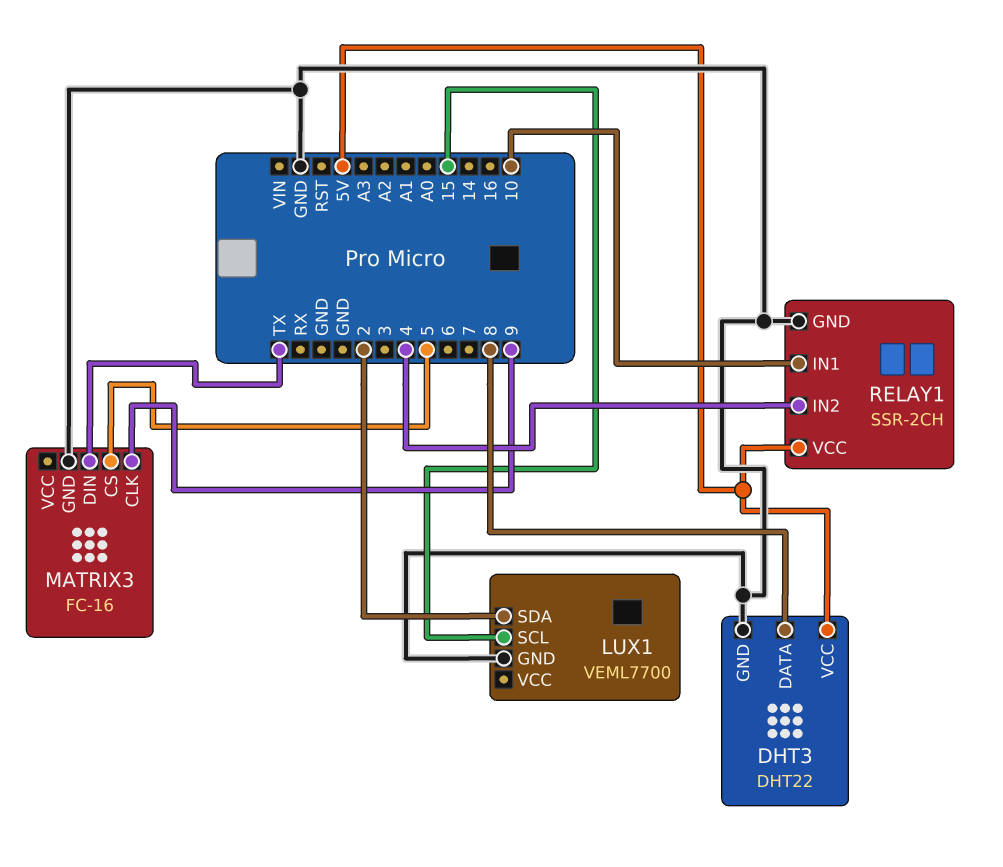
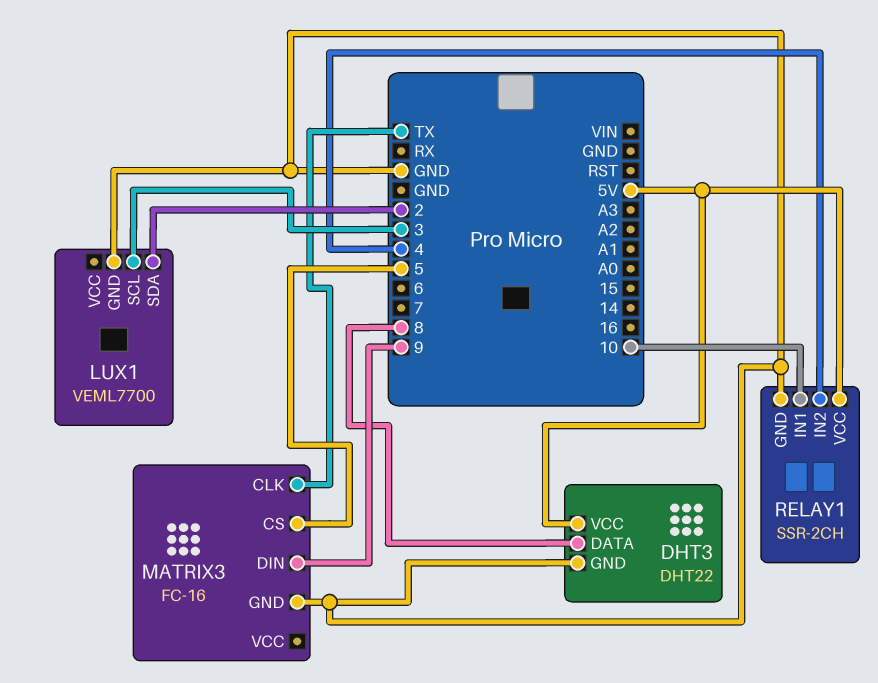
LUX1 pin SCL: 15 -> 3
MATRIX3 pin CLK: 9 -> TX
MATRIX3 pin DIN: TX -> 9

